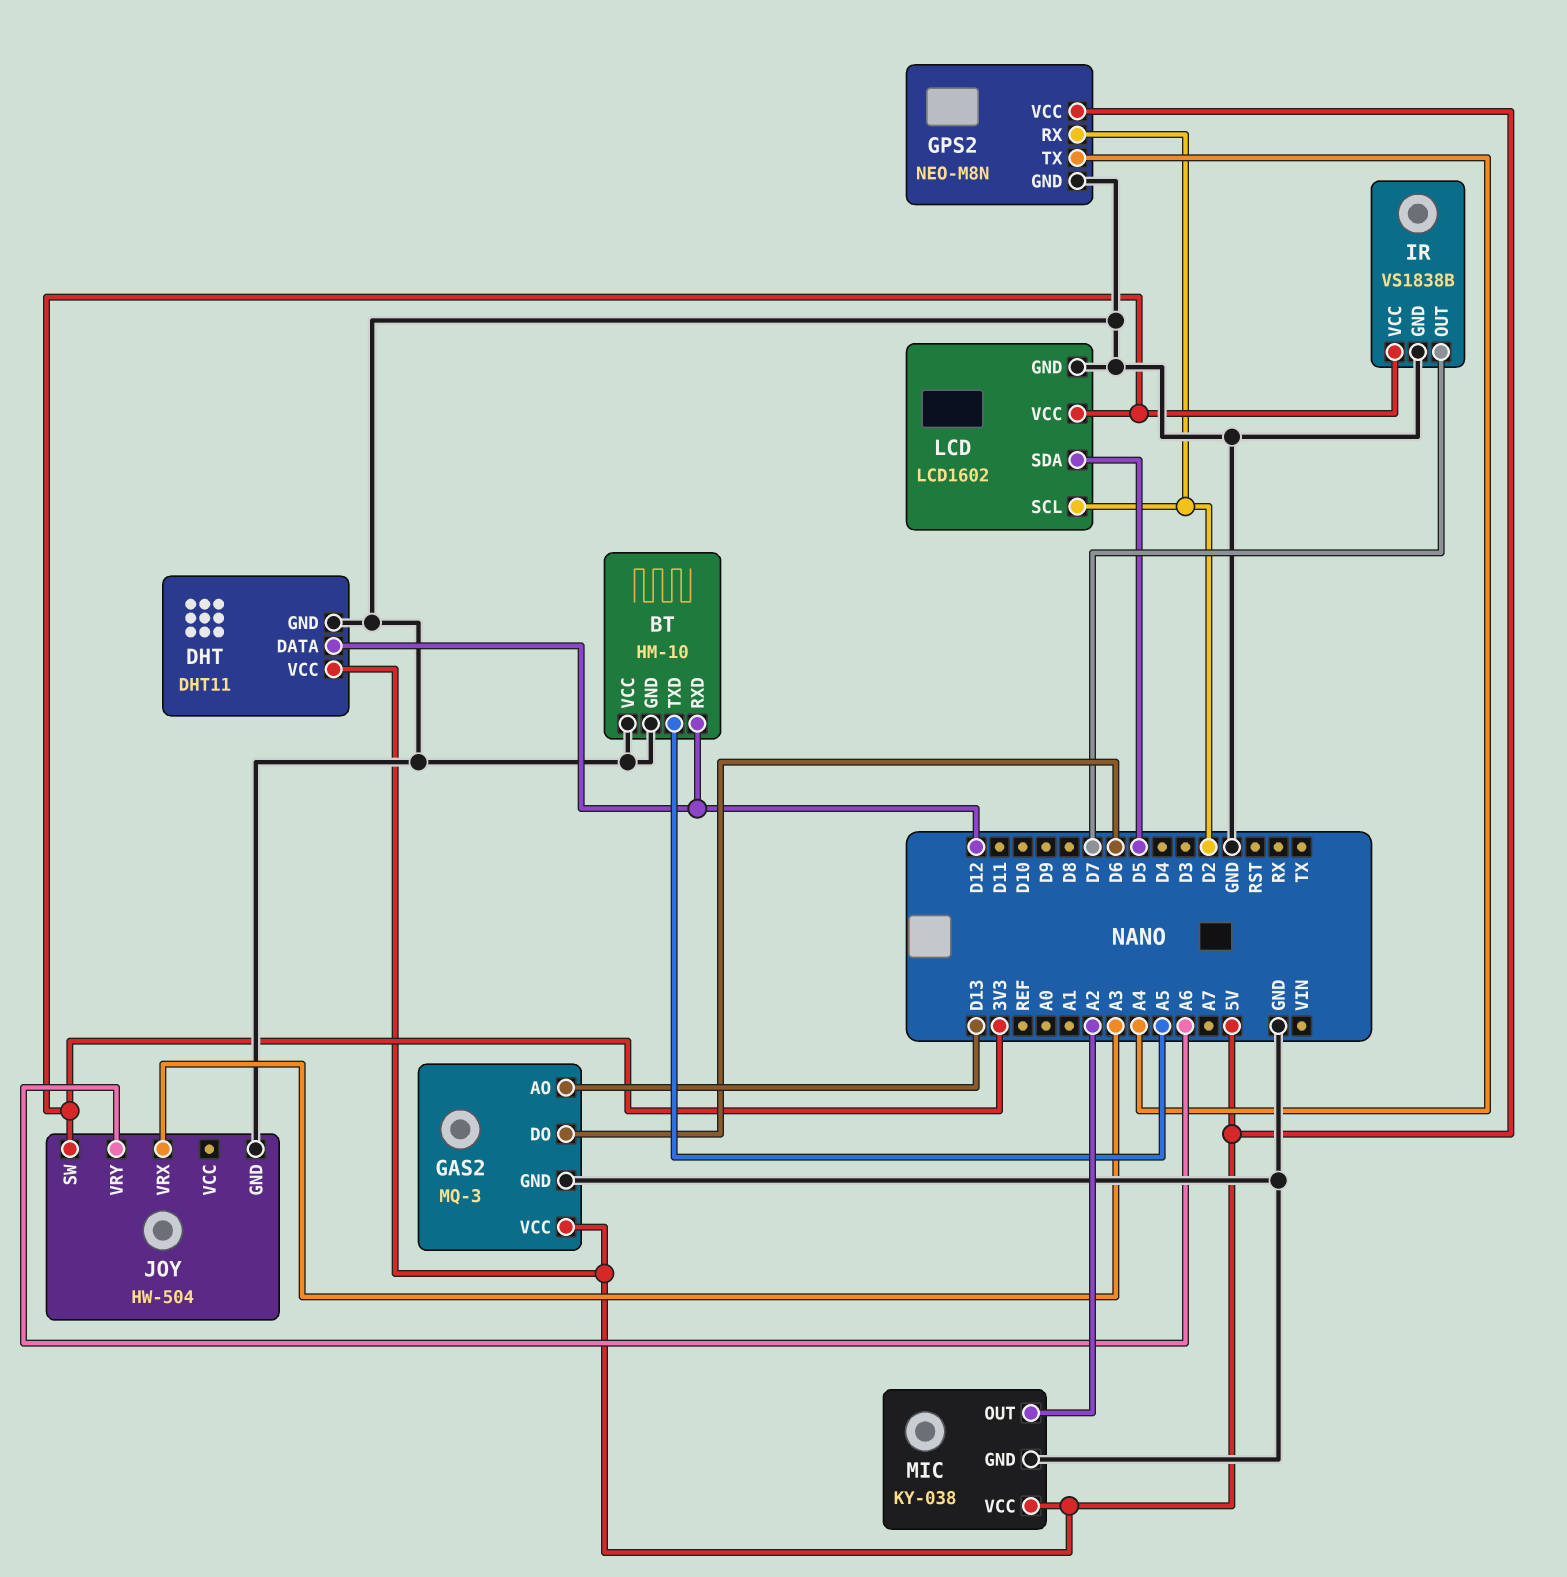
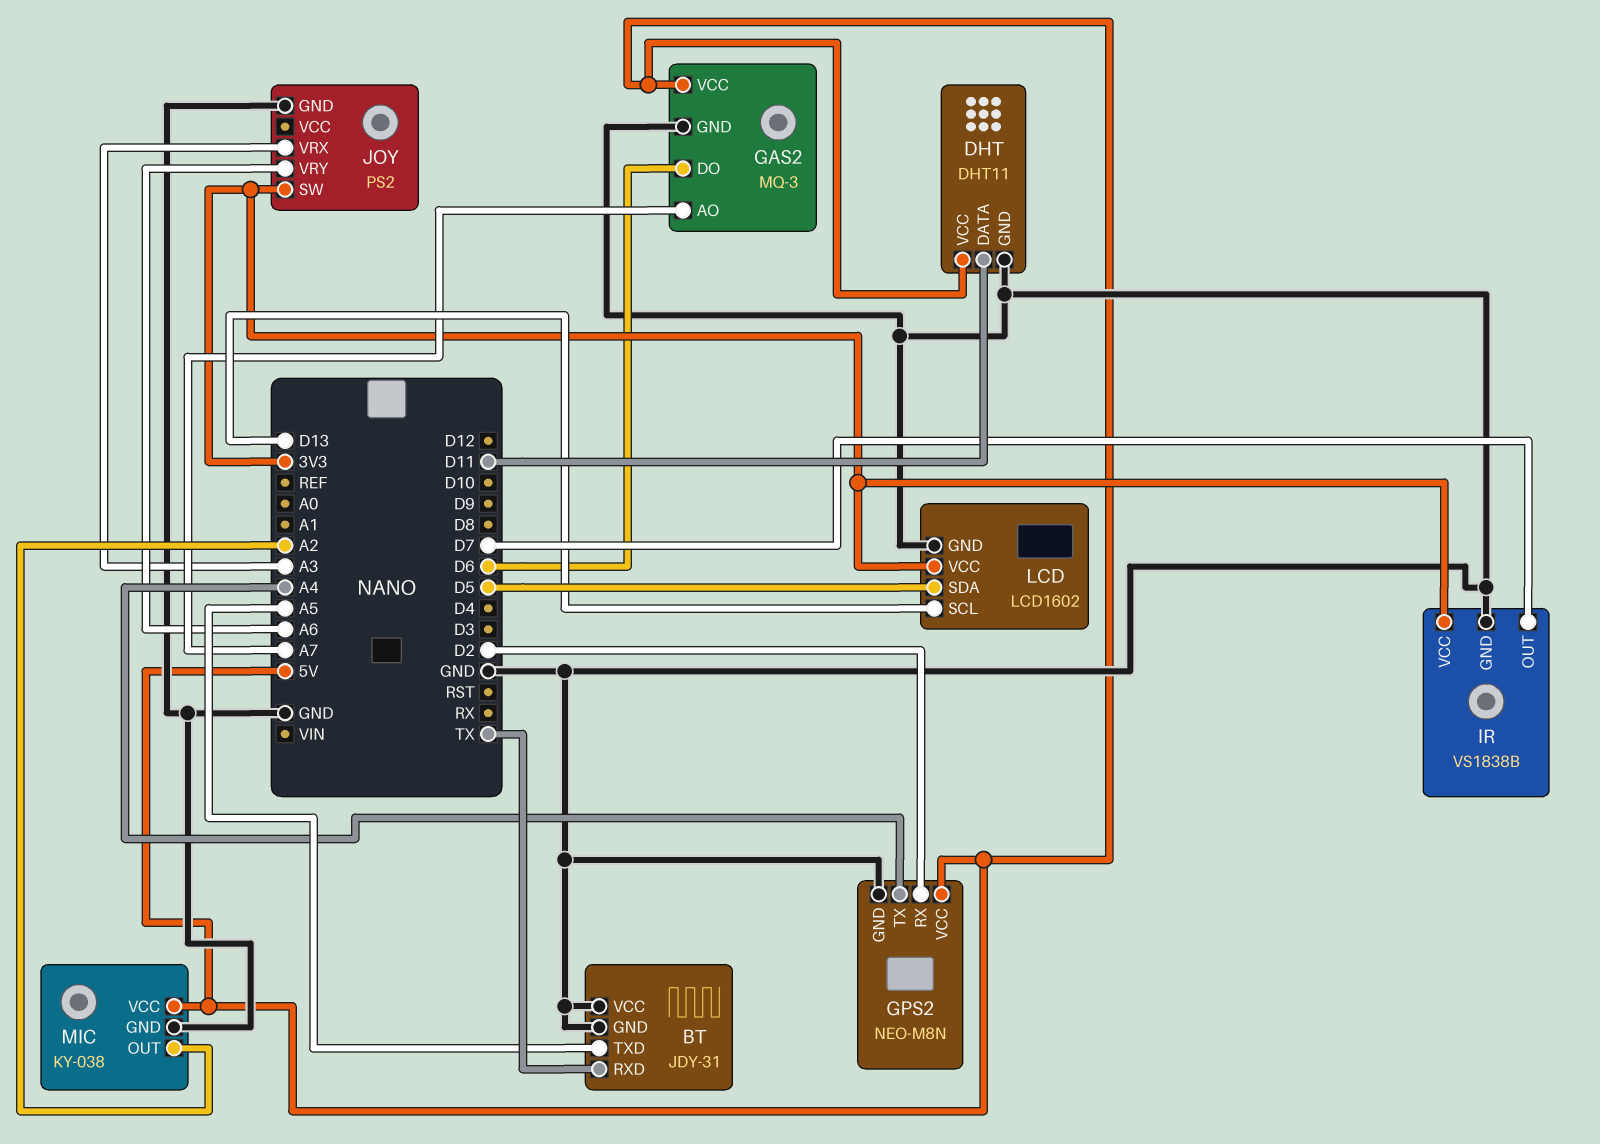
BT: HM-10 -> JDY-31
BT pin RXD: D12 -> TX
DHT pin DATA: D12 -> D11
GAS2 pin AO: D13 -> A7
JOY: HW-504 -> PS2
LCD pin SCL: D2 -> D13

